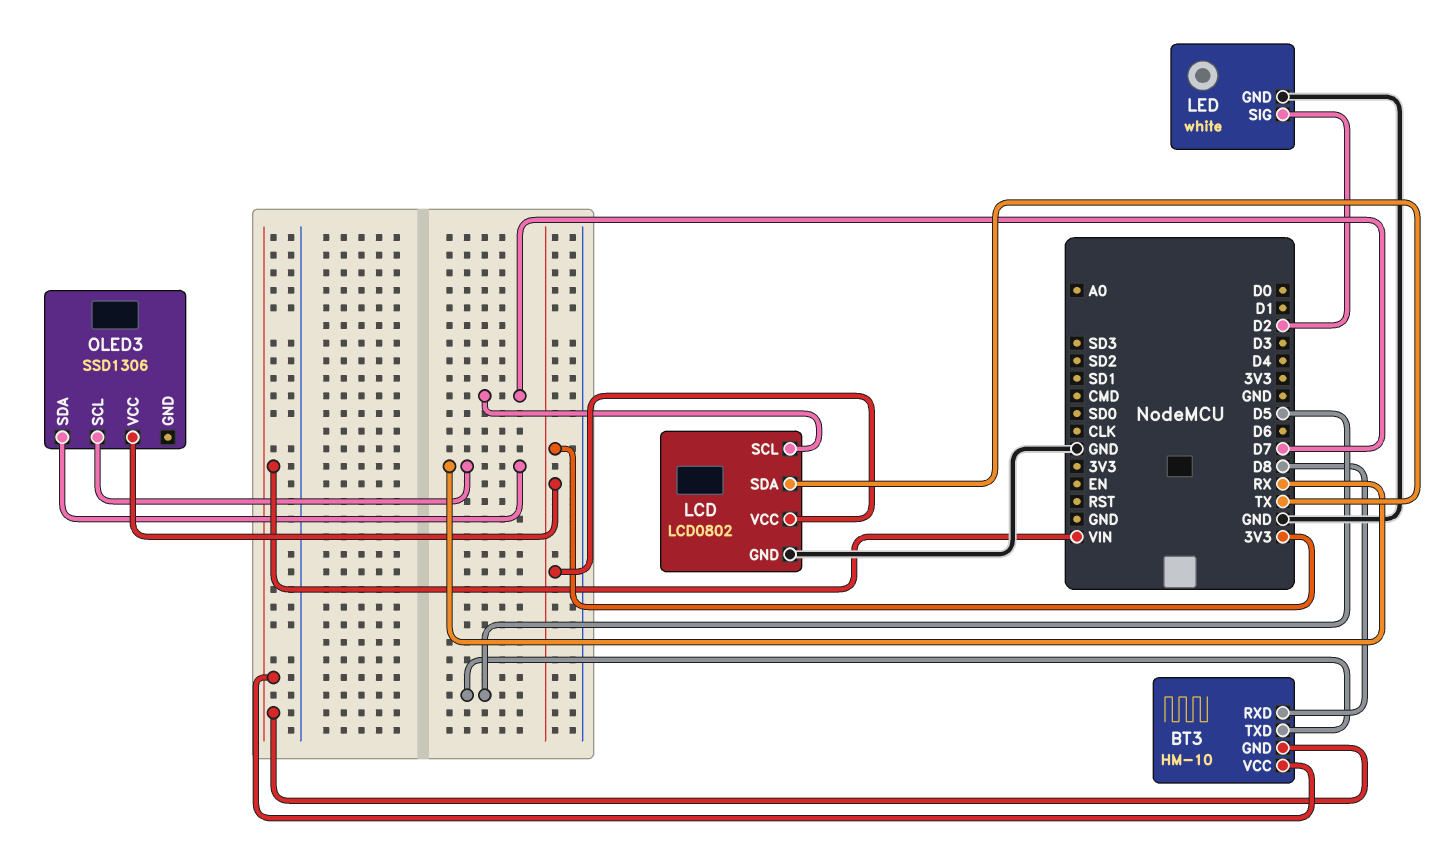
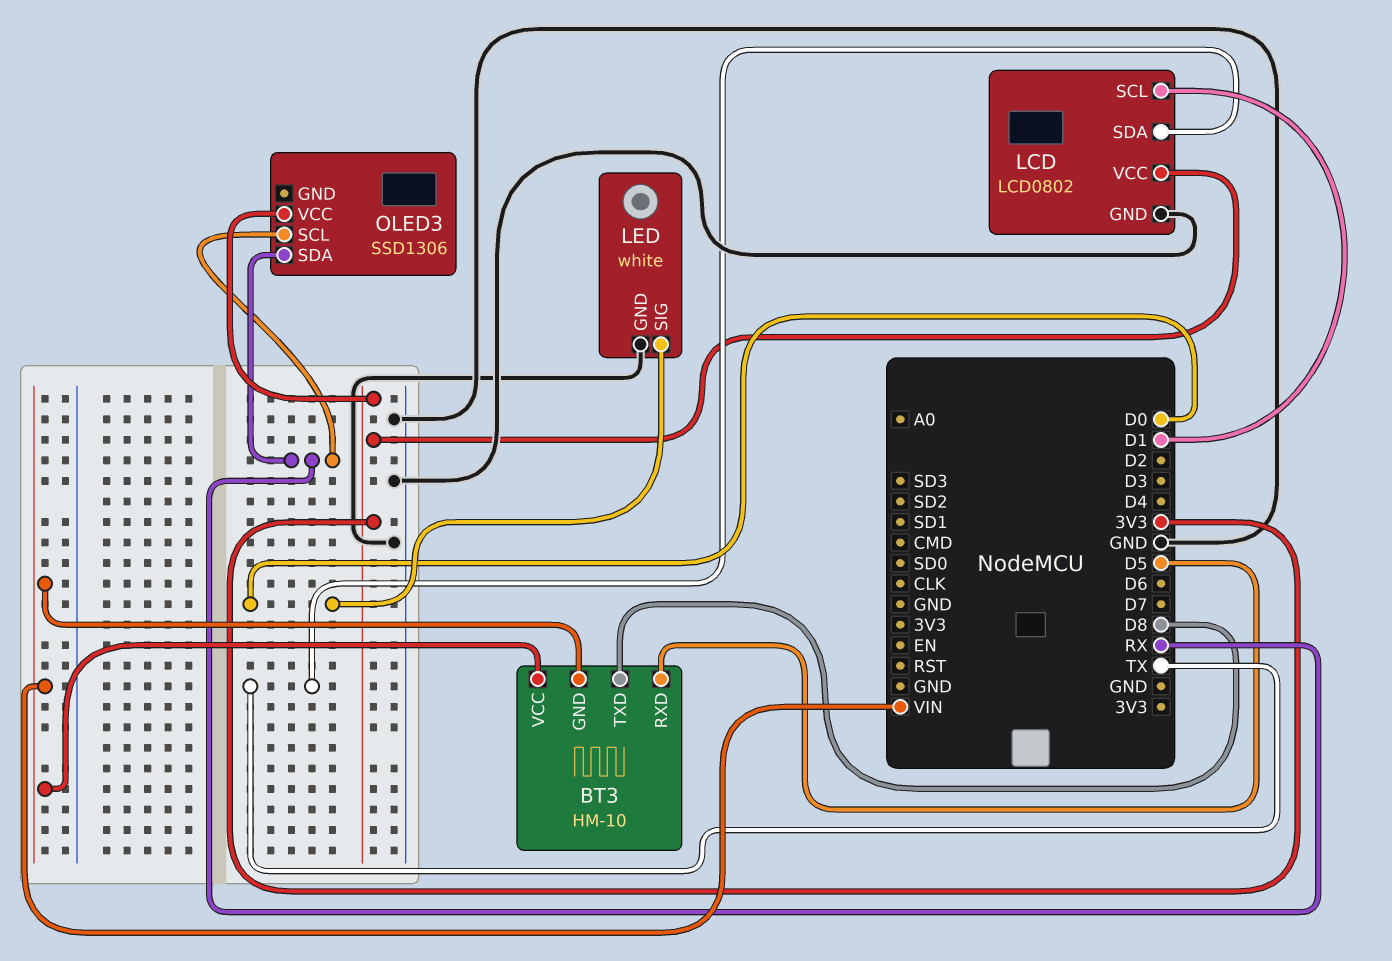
BT3 pin RXD: D8 -> D5
BT3 pin TXD: D5 -> D8
LCD pin SCL: D7 -> D1
LED pin SIG: D2 -> D0

